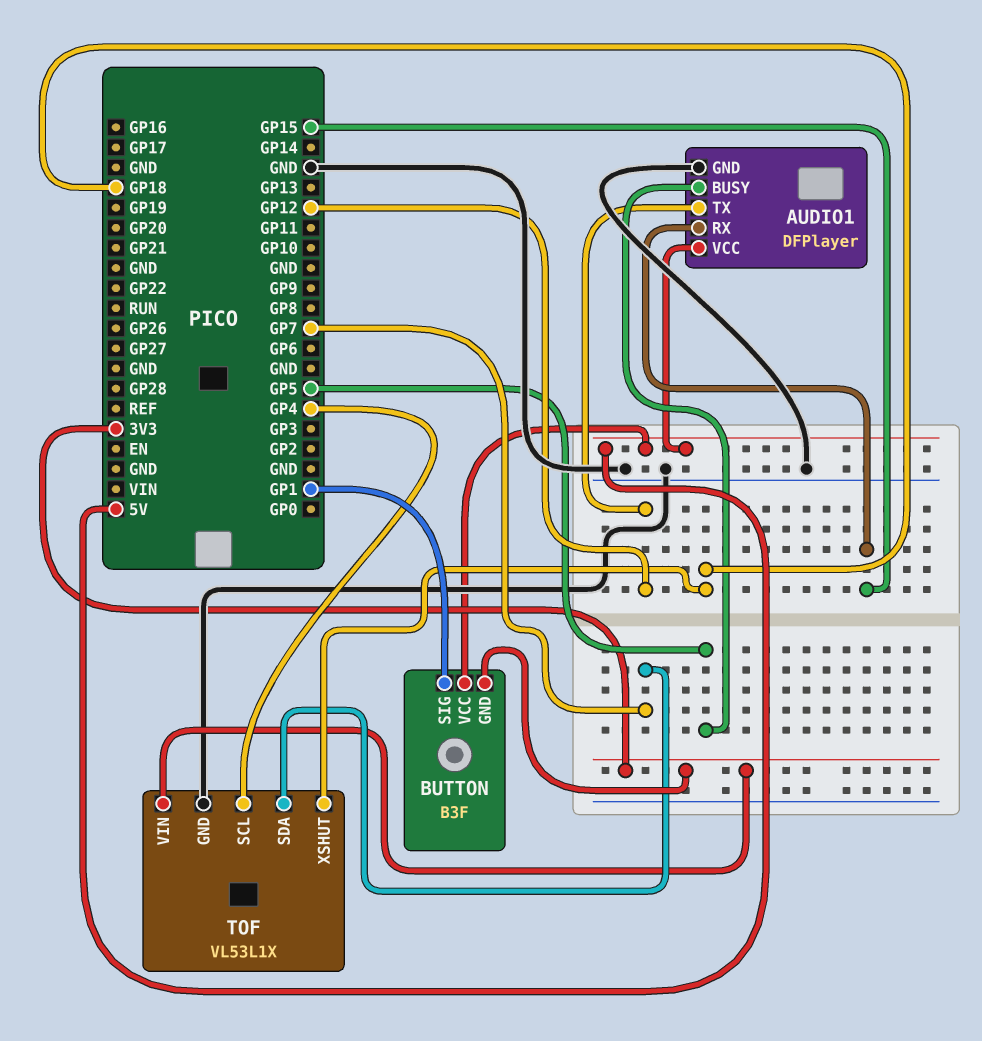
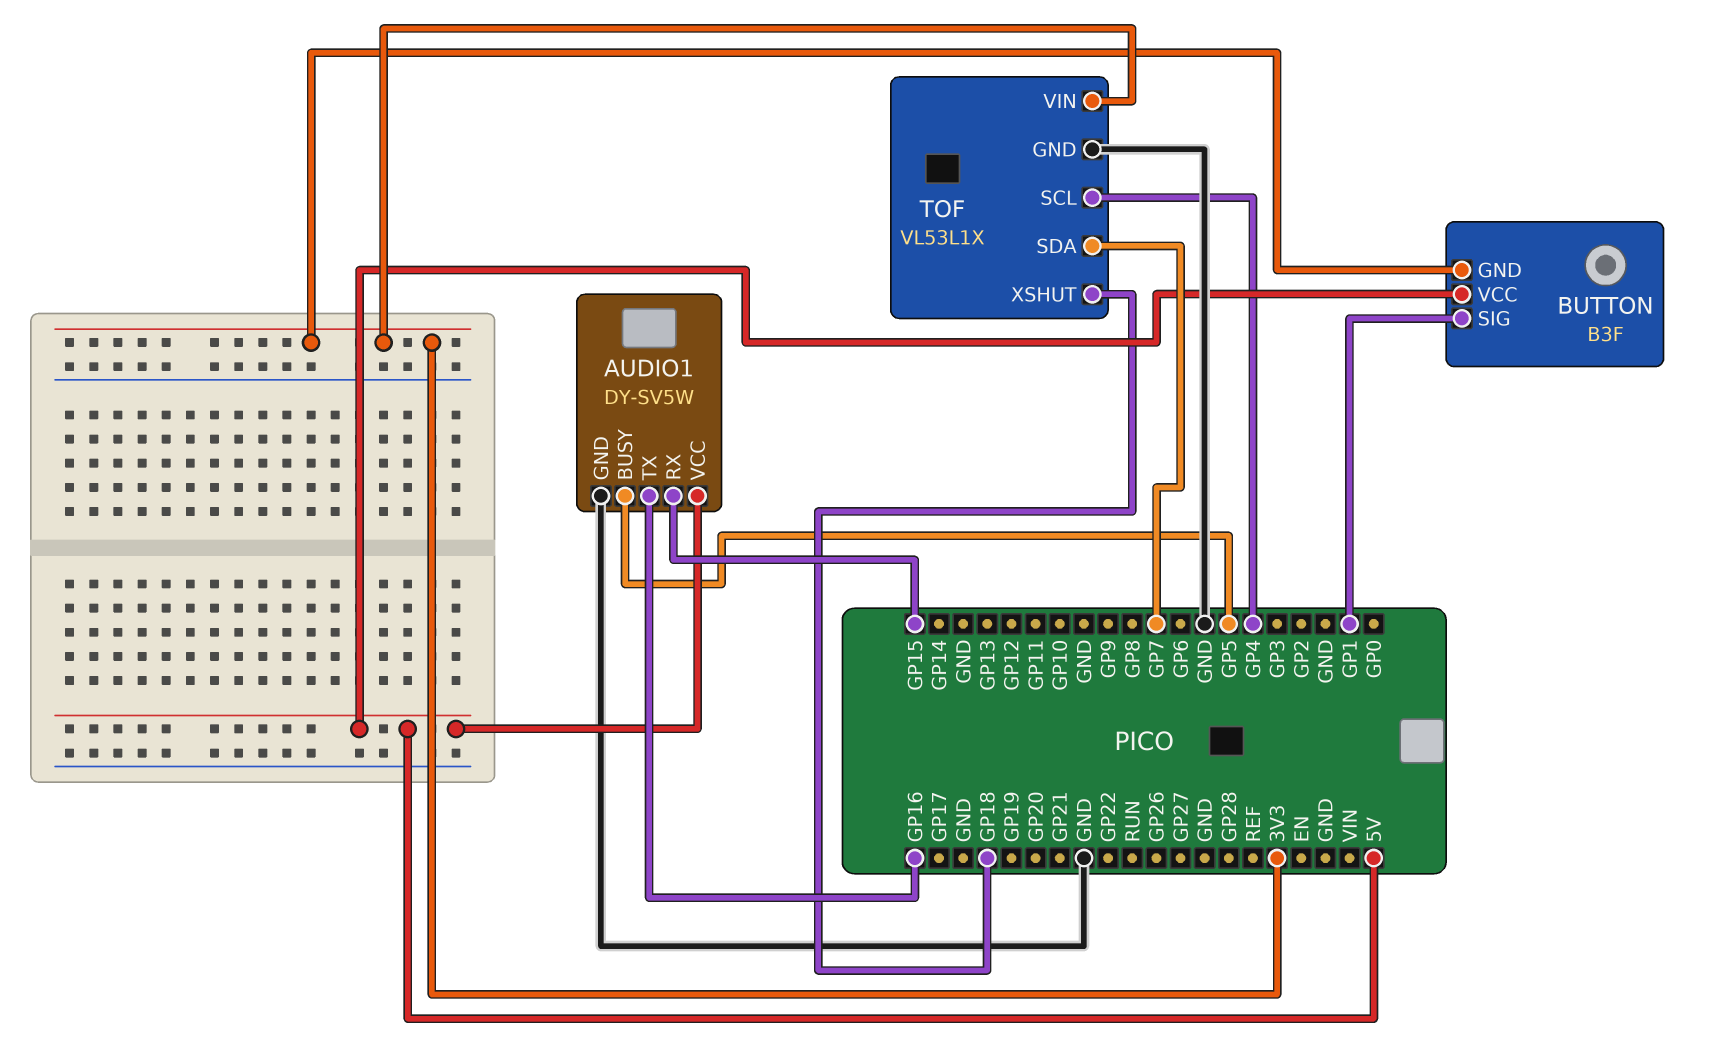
AUDIO1: DFPlayer -> DY-SV5W
AUDIO1 pin TX: GP12 -> GP16

